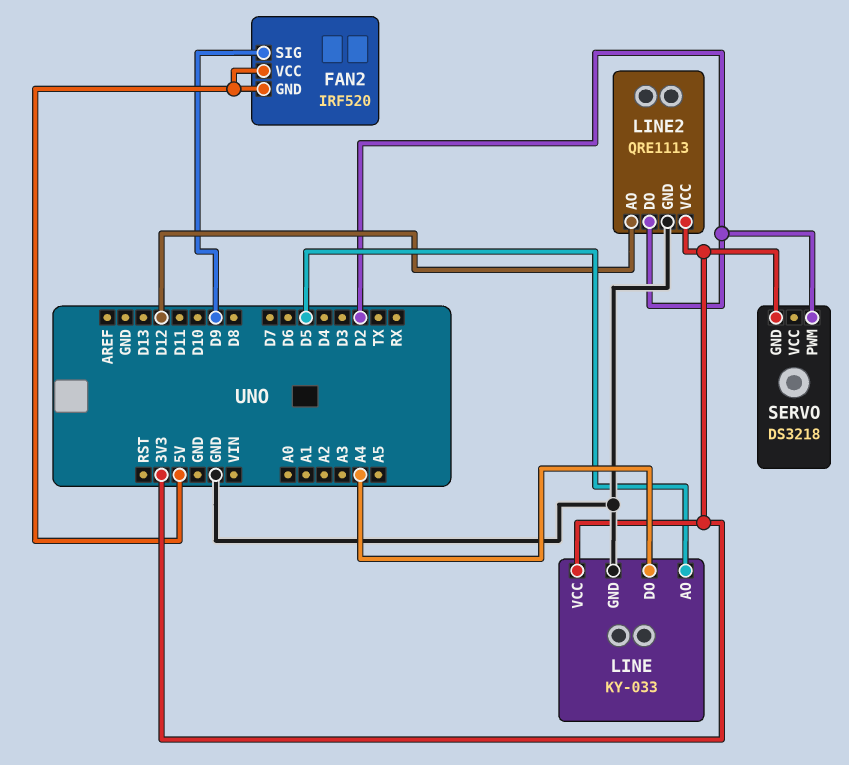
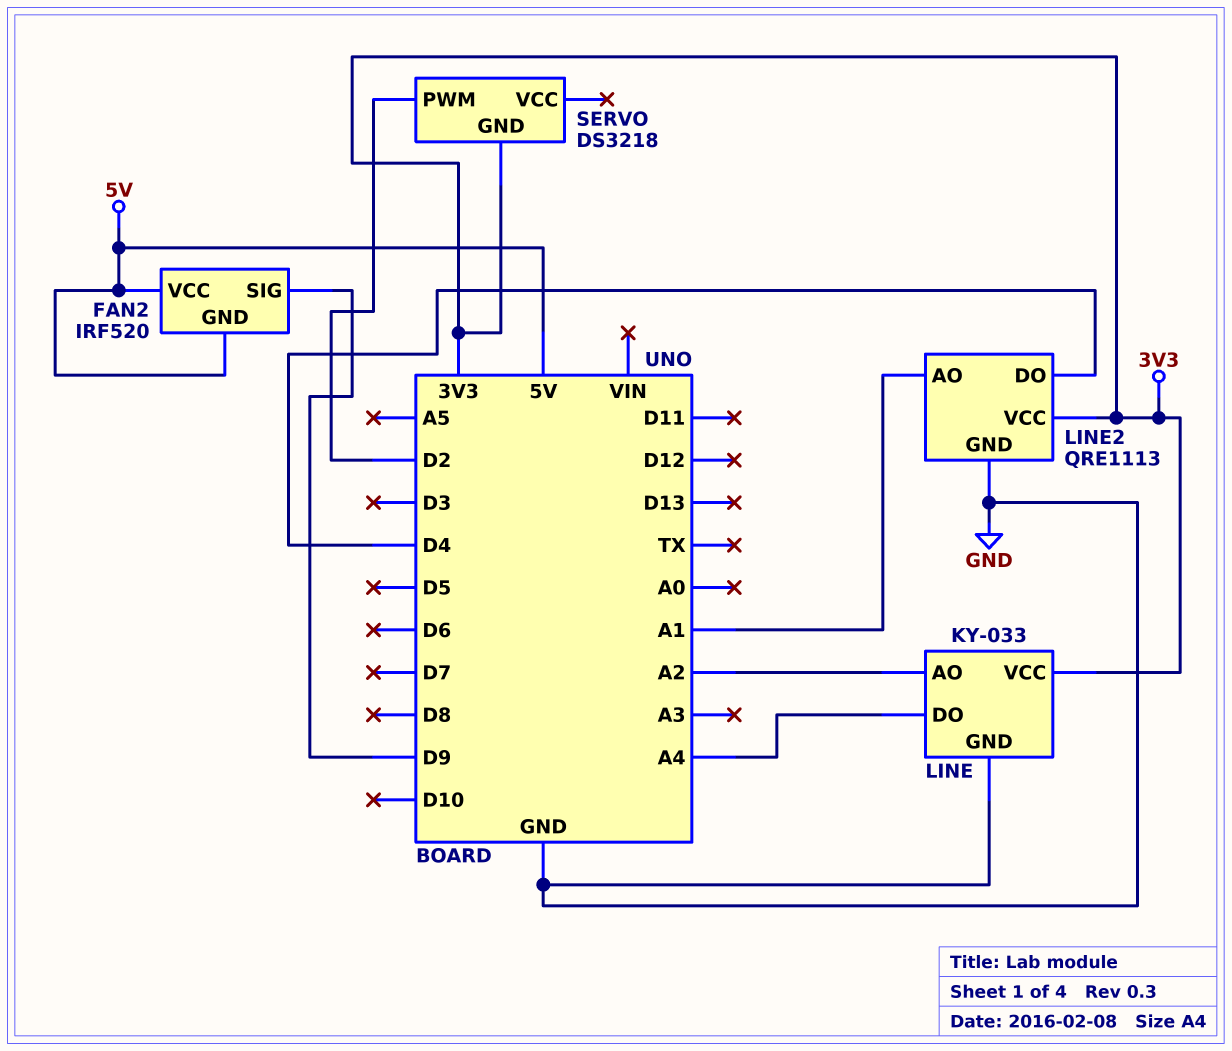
LINE pin AO: D5 -> A2
LINE2 pin AO: D12 -> A1
LINE2 pin DO: D2 -> D4

